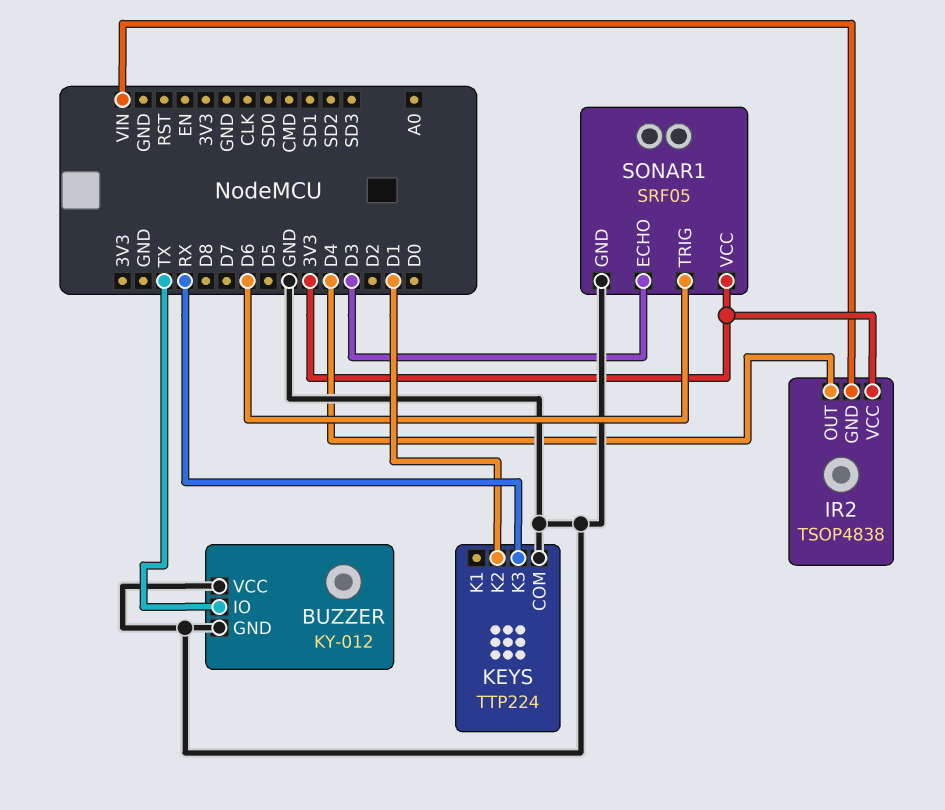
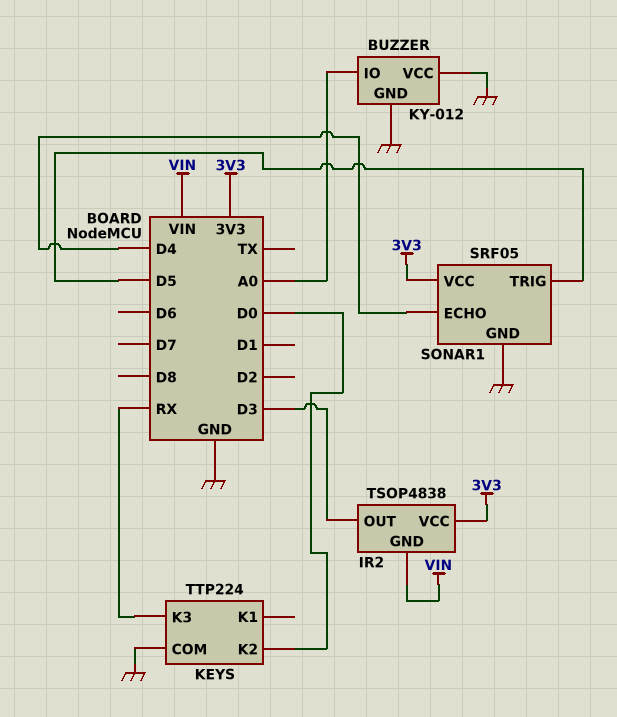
BUZZER pin IO: TX -> A0
IR2 pin OUT: D4 -> D3
KEYS pin K2: D1 -> D0
SONAR1 pin ECHO: D3 -> D4
SONAR1 pin TRIG: D6 -> D5

